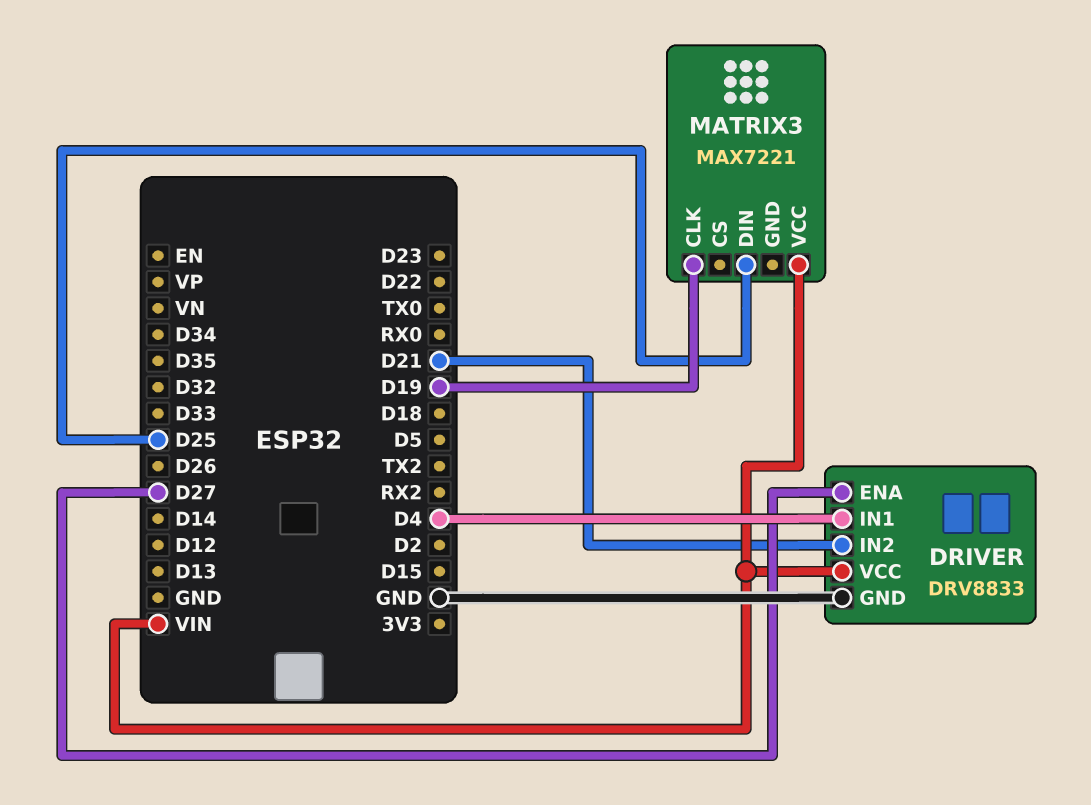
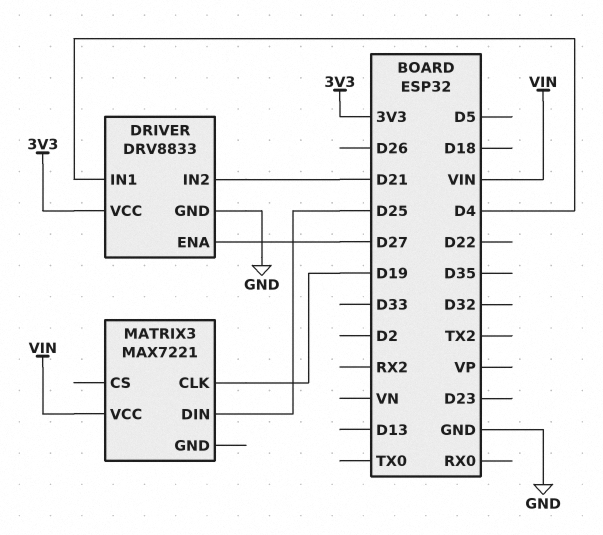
DRIVER pin VCC: VIN -> 3V3

